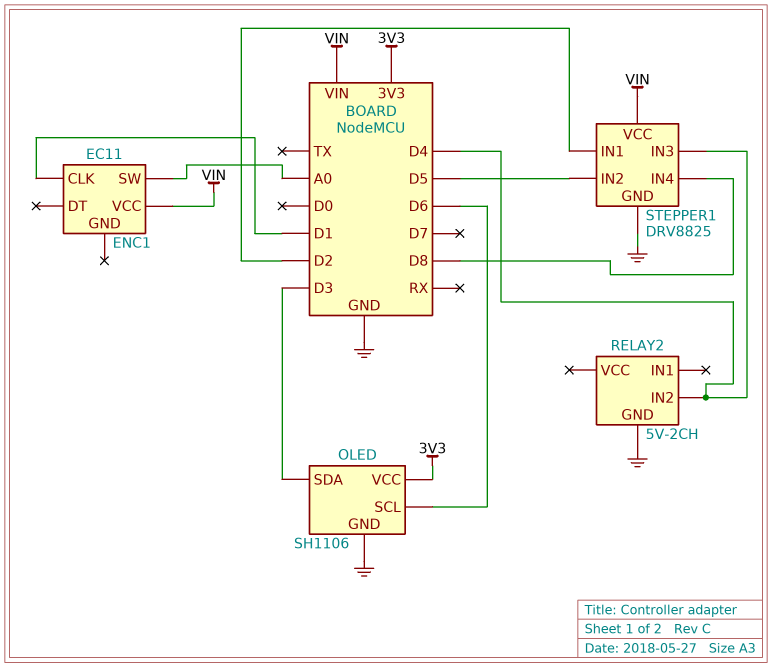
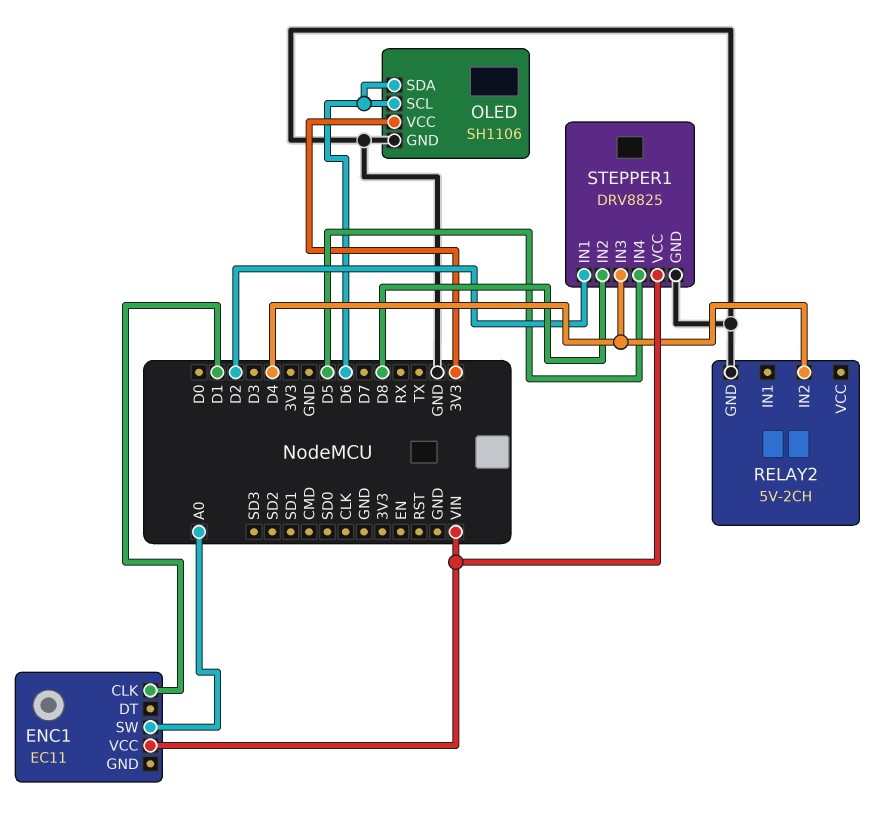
OLED pin SDA: D3 -> D6
STEPPER1 pin IN2: D5 -> D8
STEPPER1 pin IN4: D8 -> D5

